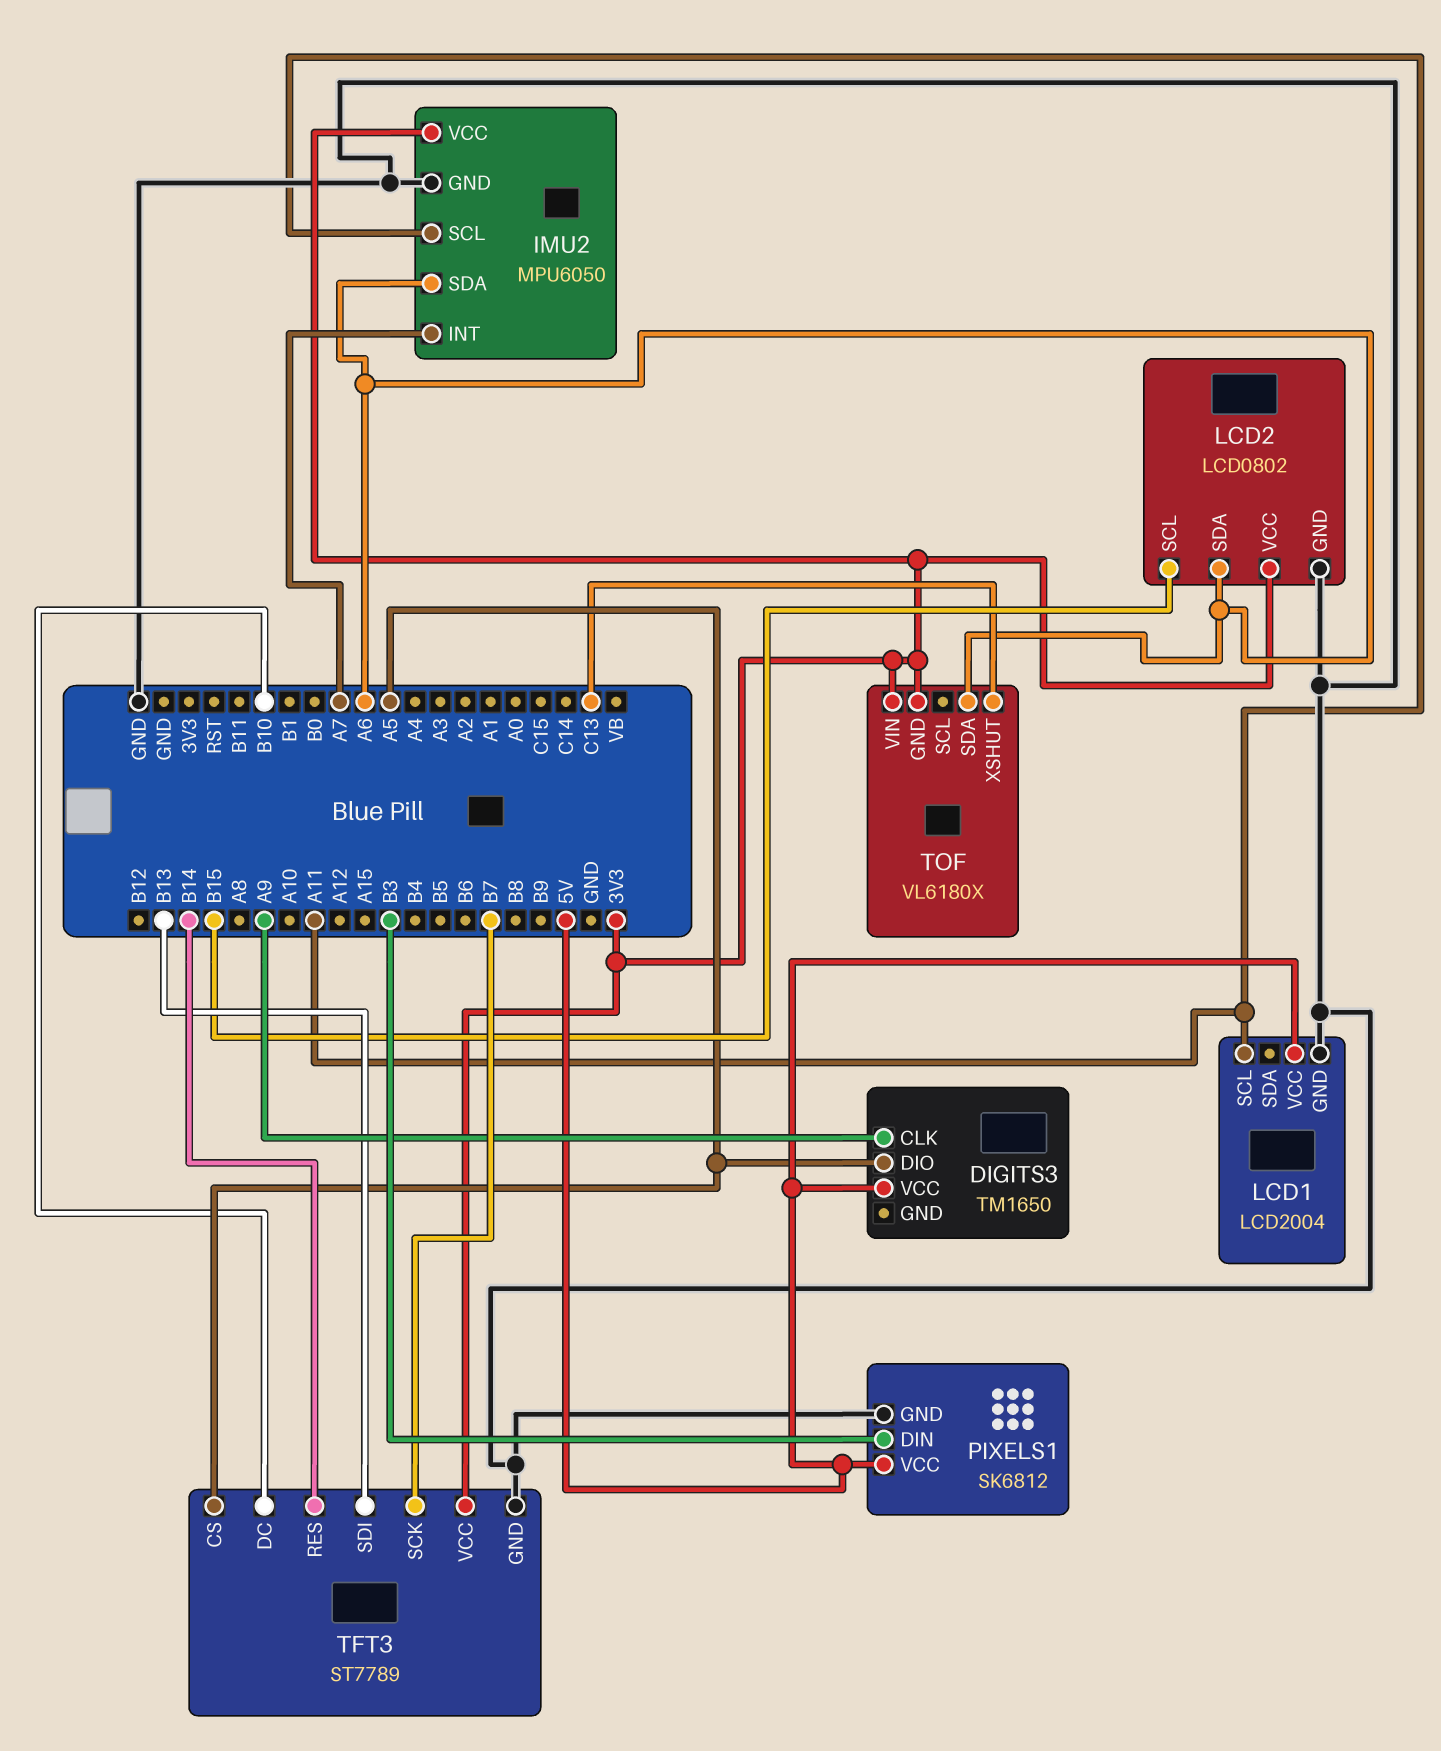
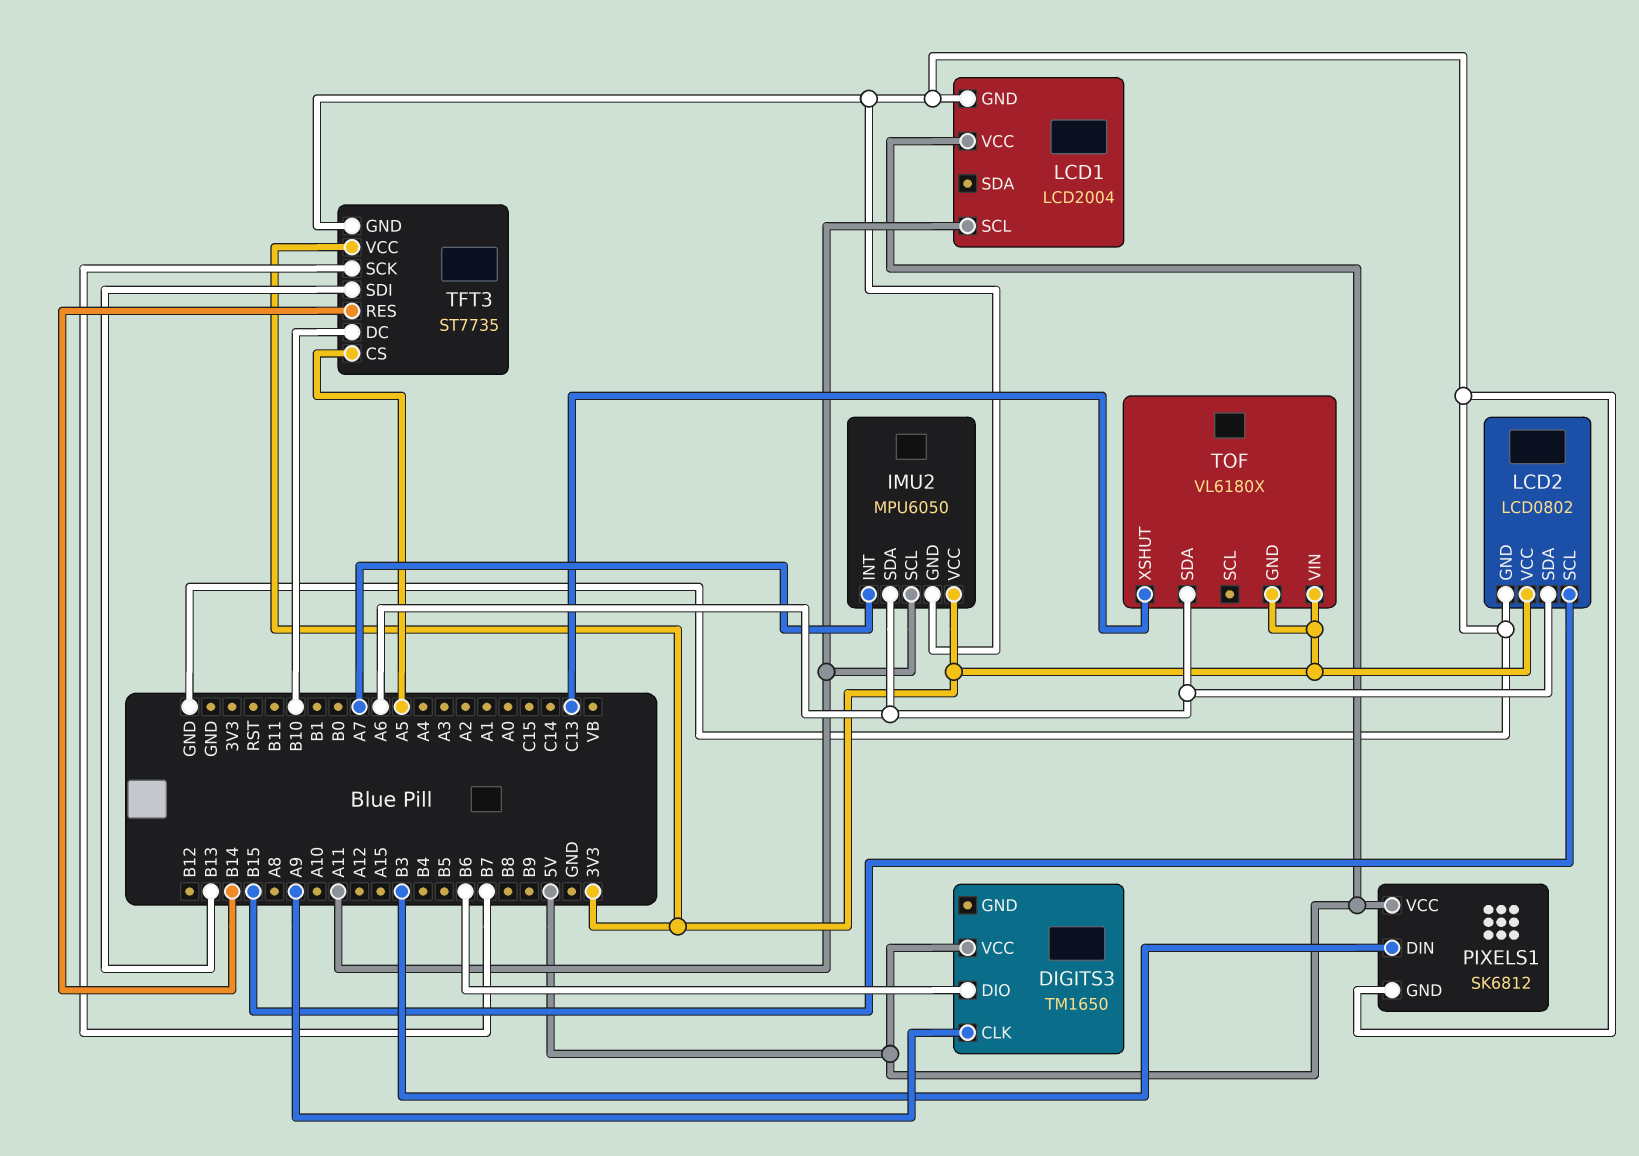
DIGITS3 pin DIO: A5 -> B6
TFT3: ST7789 -> ST7735

